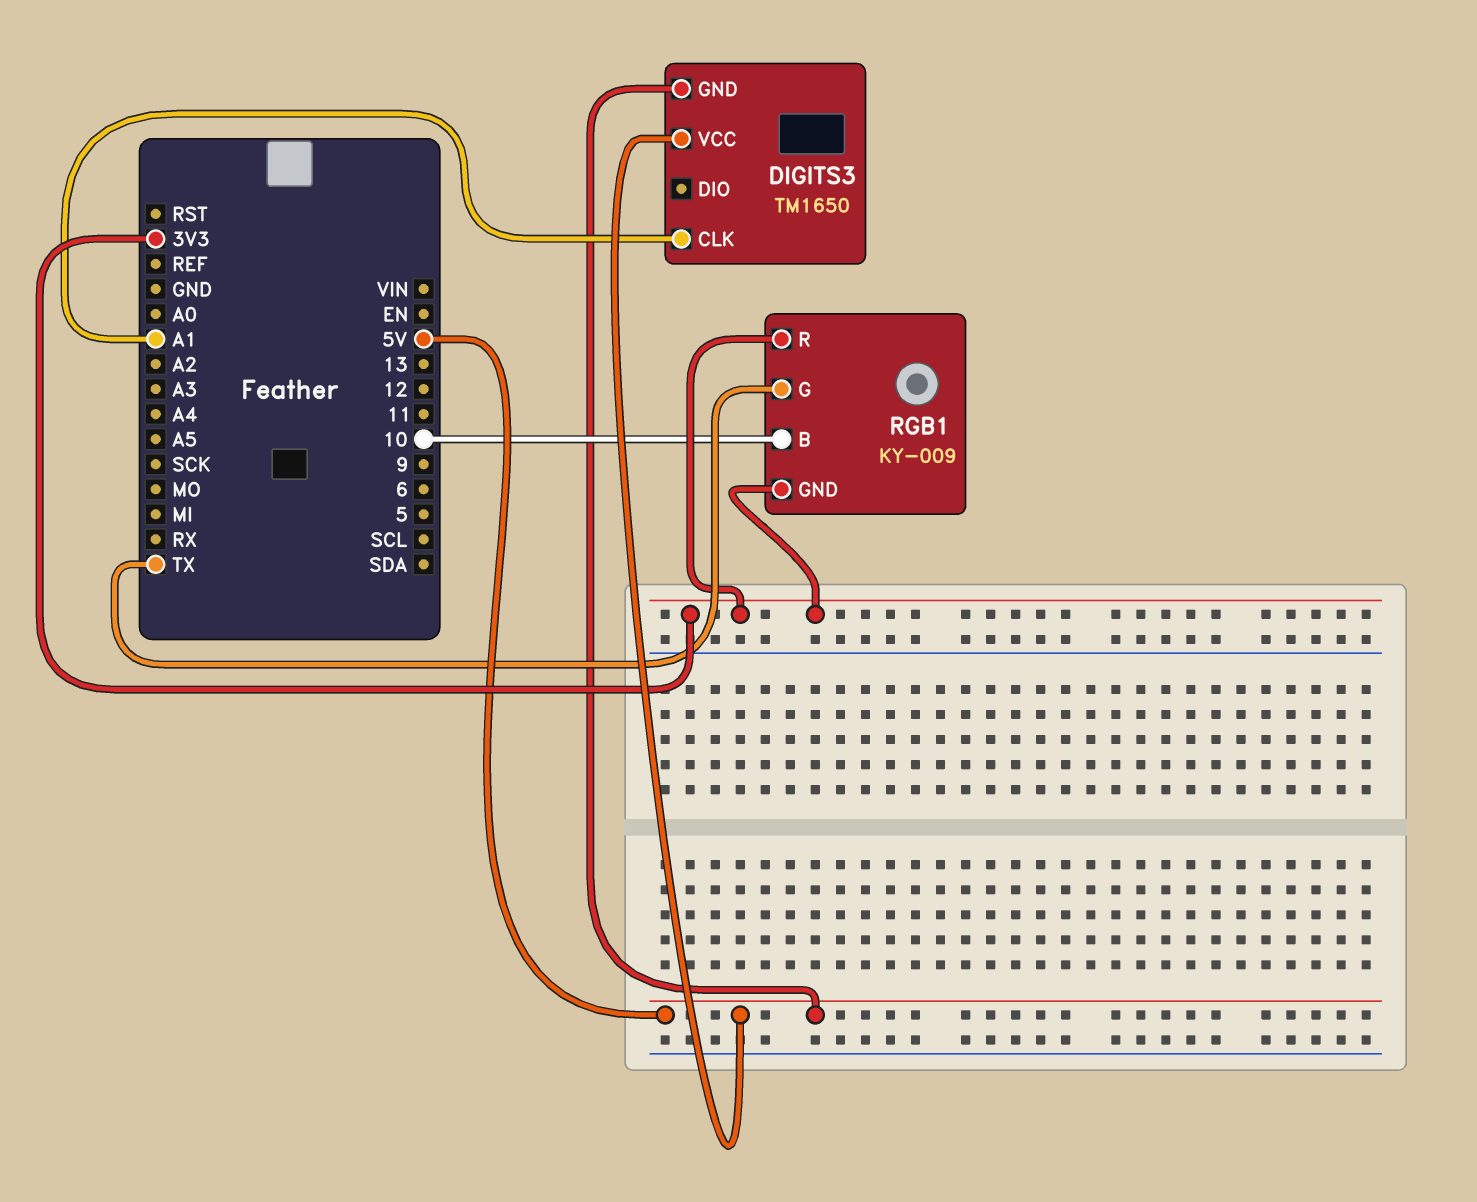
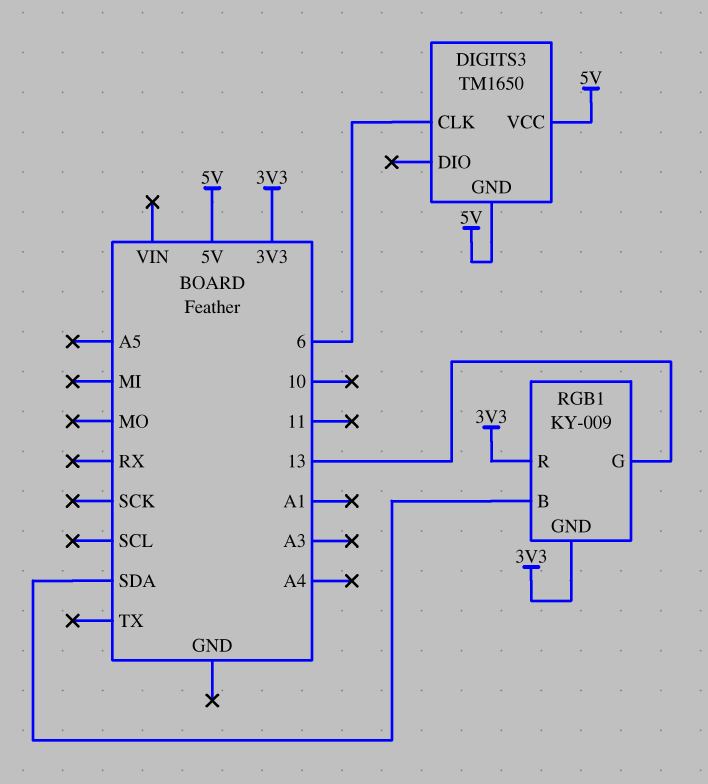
DIGITS3 pin CLK: A1 -> 6
RGB1 pin B: 10 -> SDA
RGB1 pin G: TX -> 13

